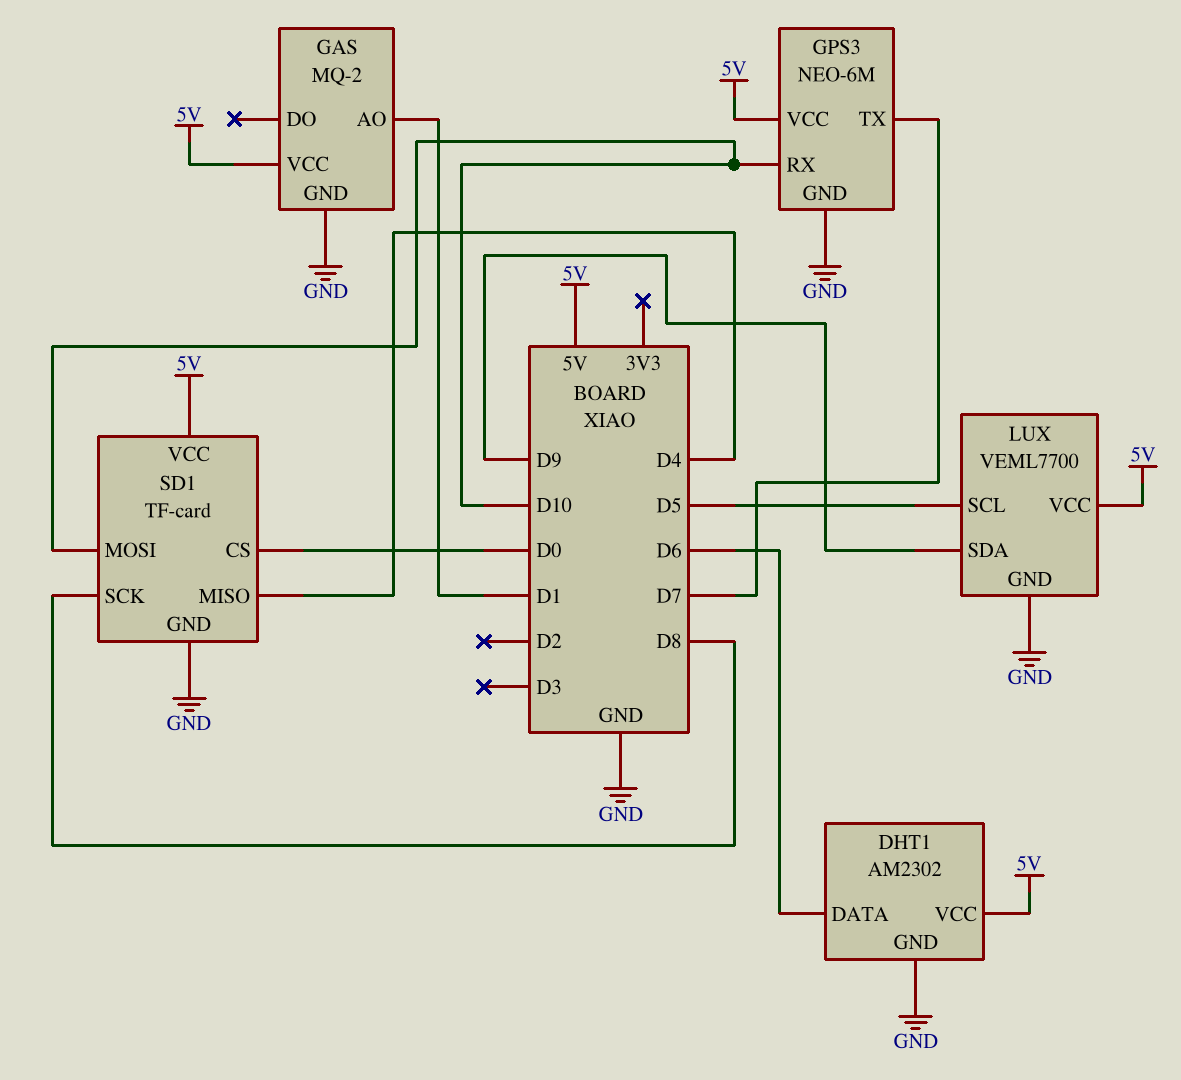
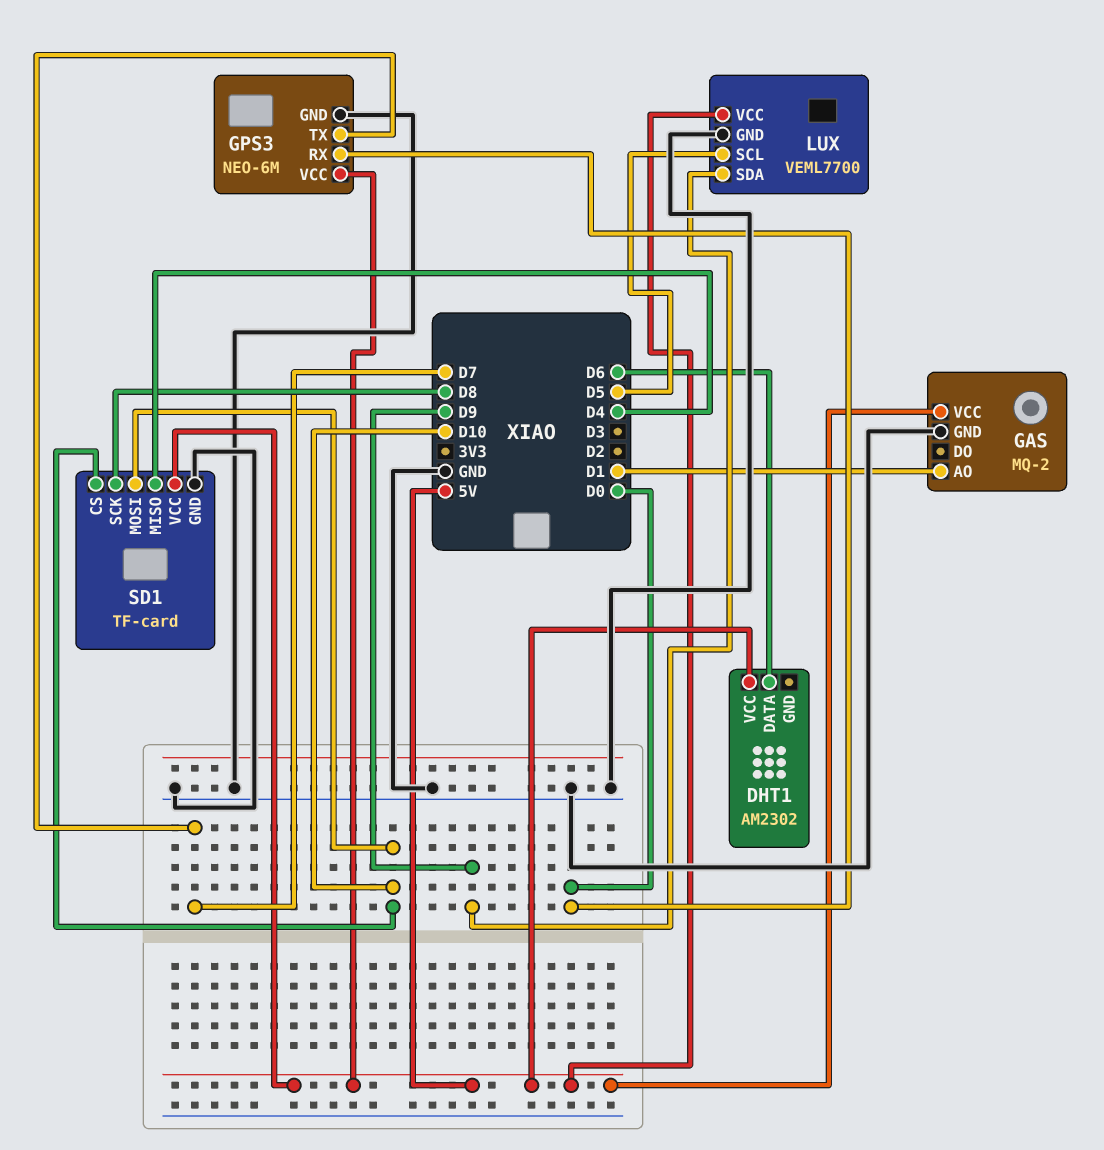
DHT1 pin GND: GND -> none
GPS3 pin RX: D10 -> D0
SD1 pin CS: D0 -> D10

